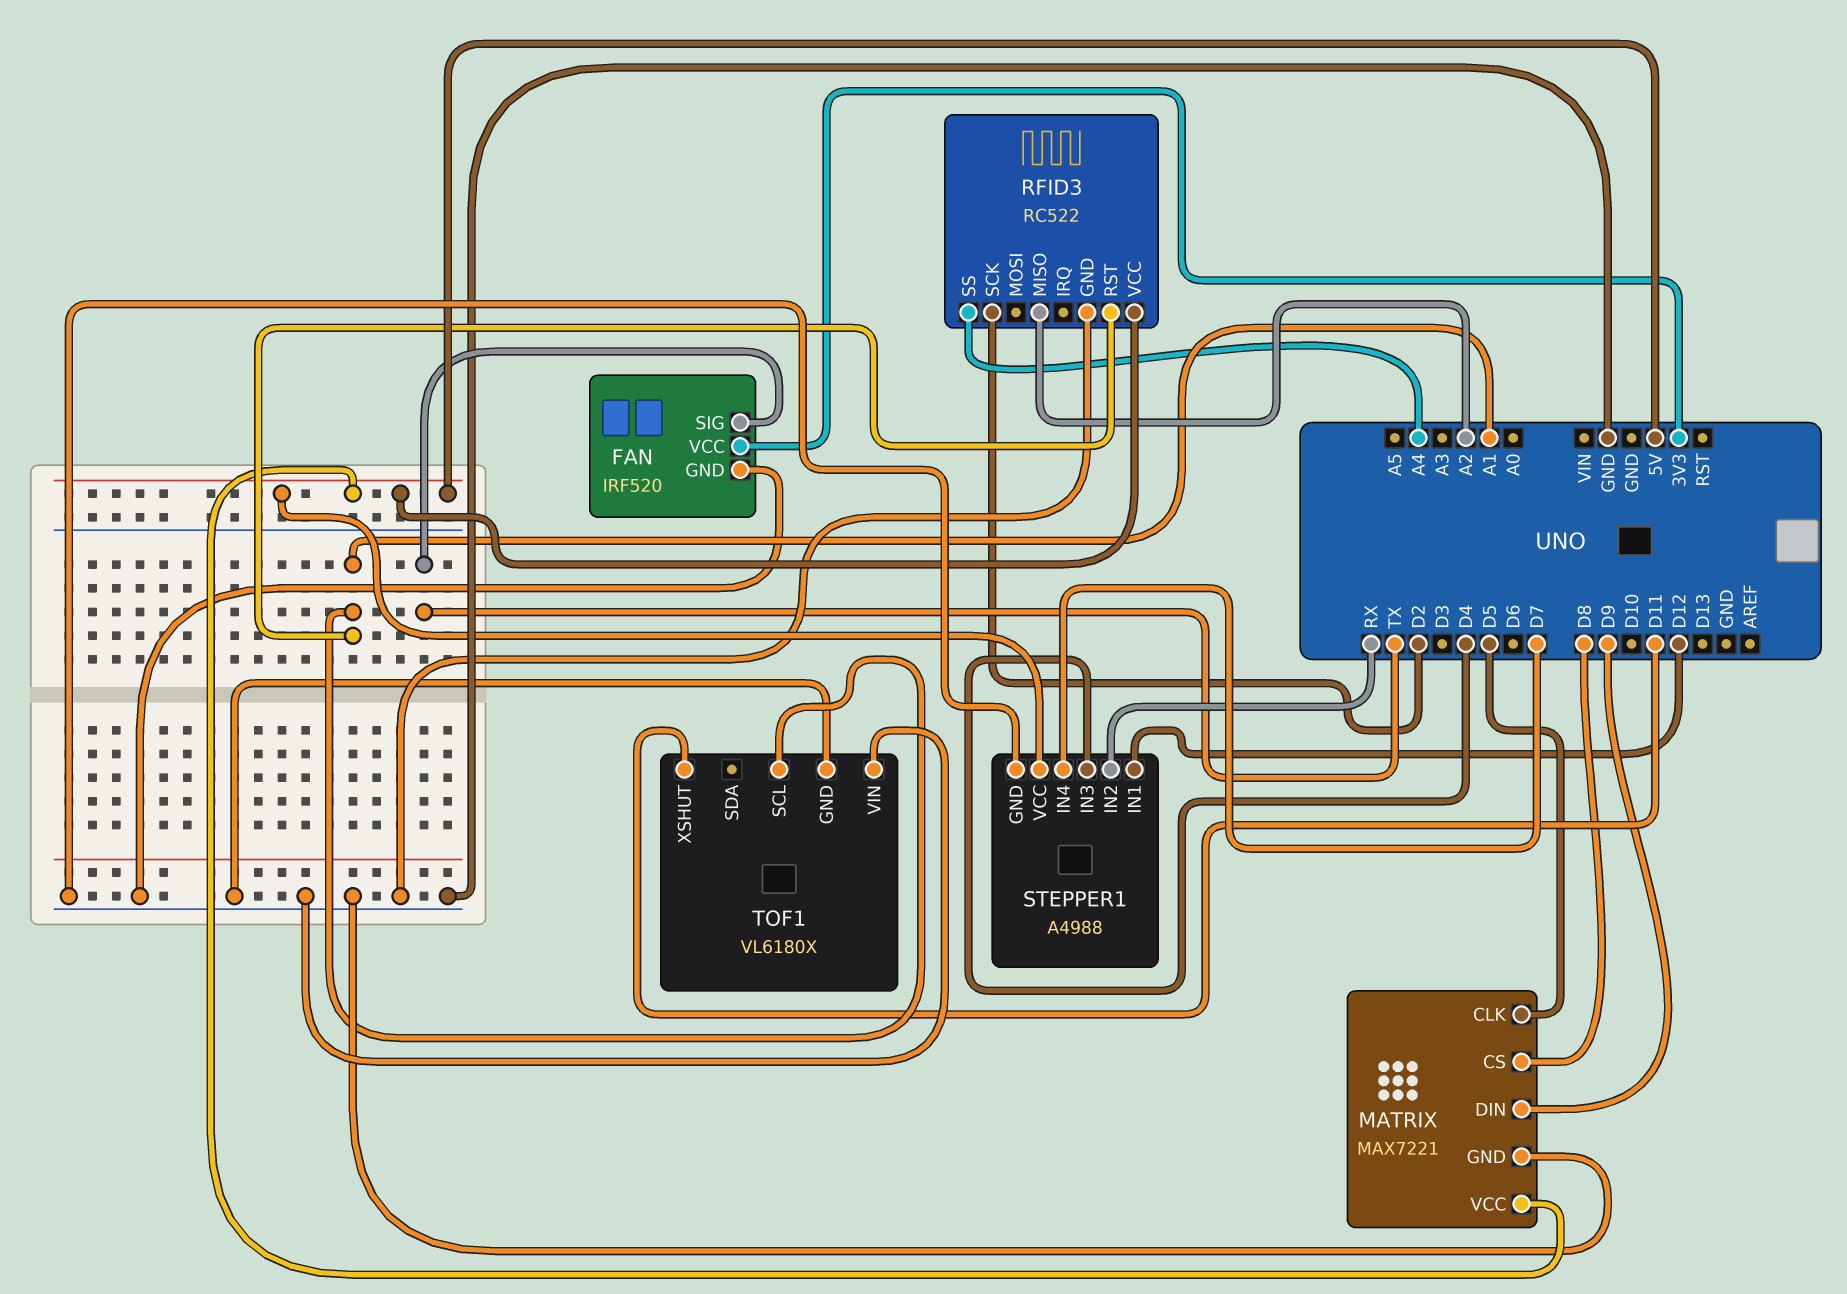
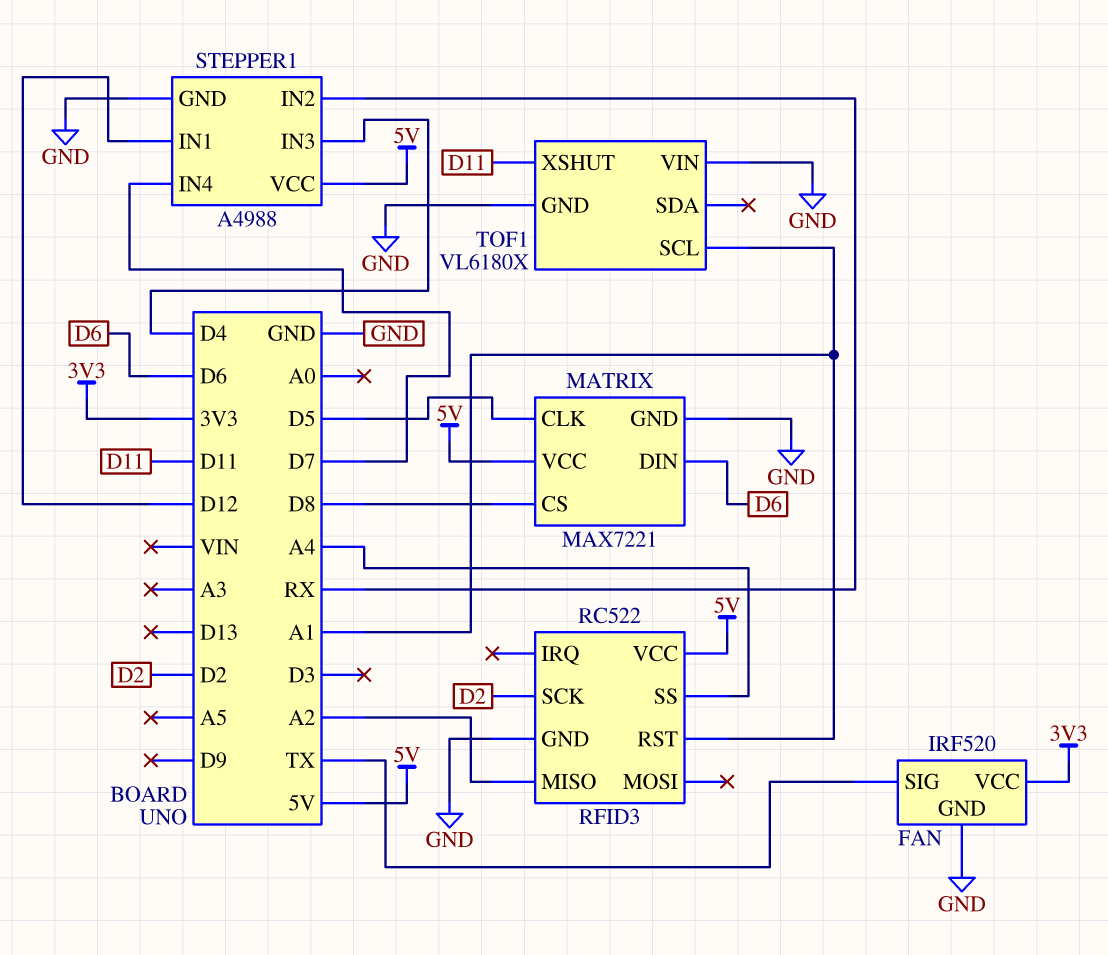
MATRIX pin DIN: D9 -> D6

